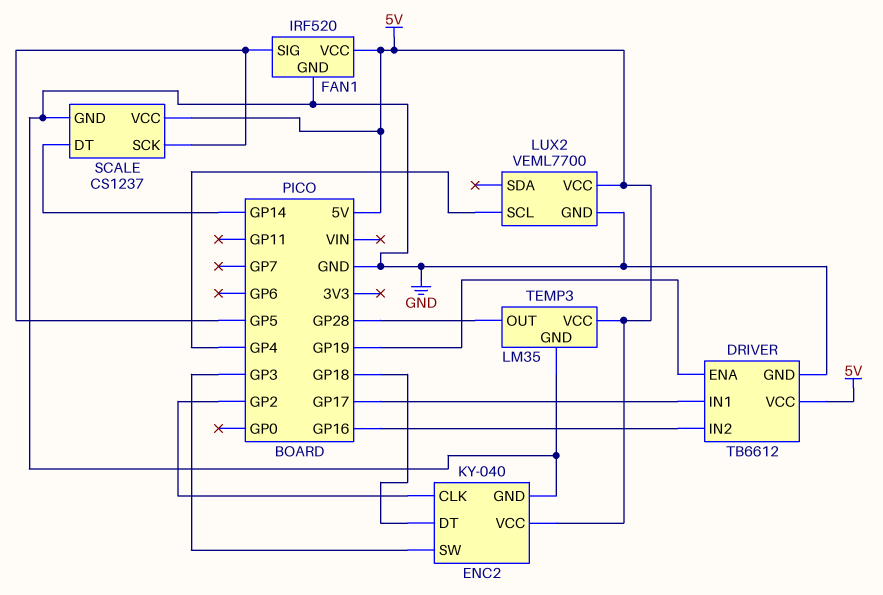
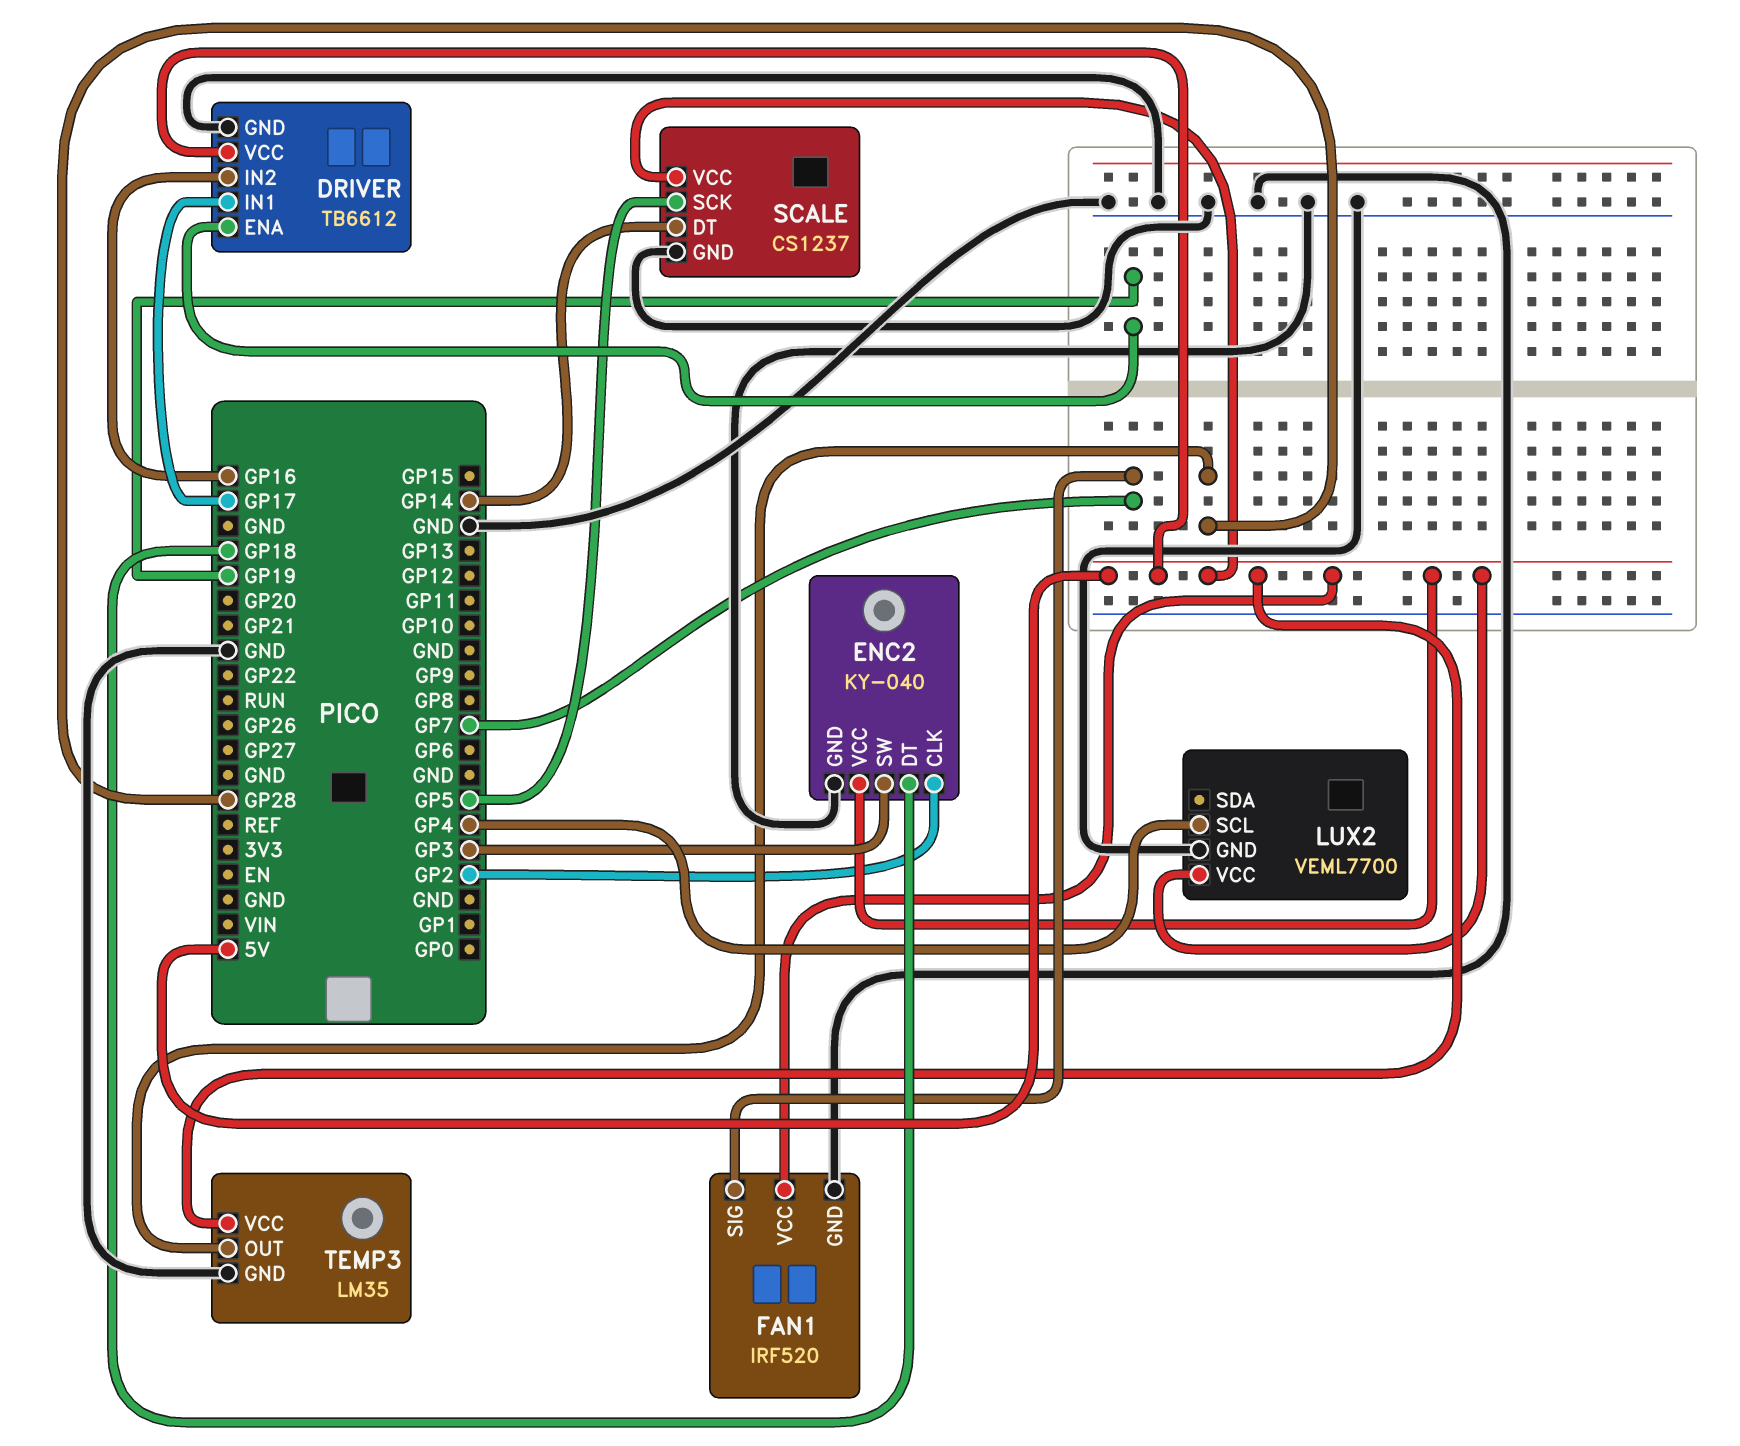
FAN1 pin SIG: GP5 -> GP7

